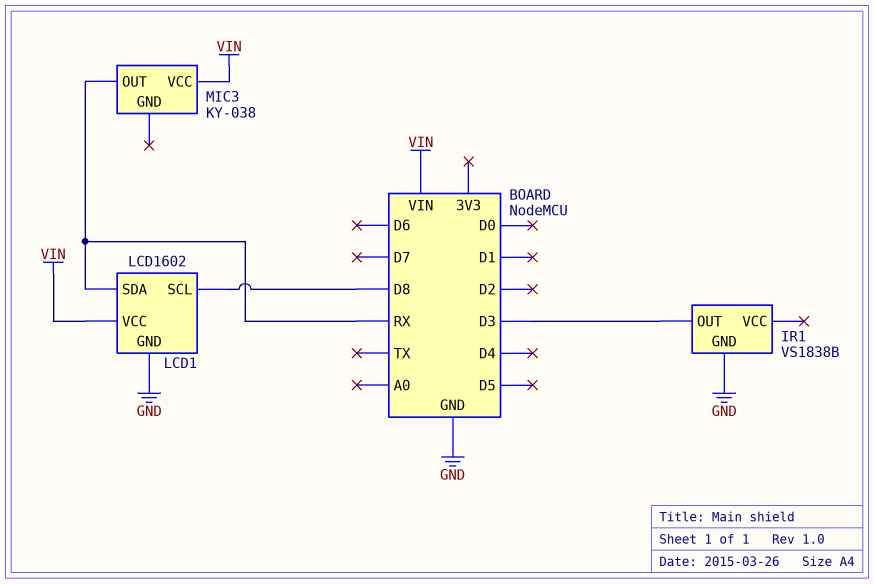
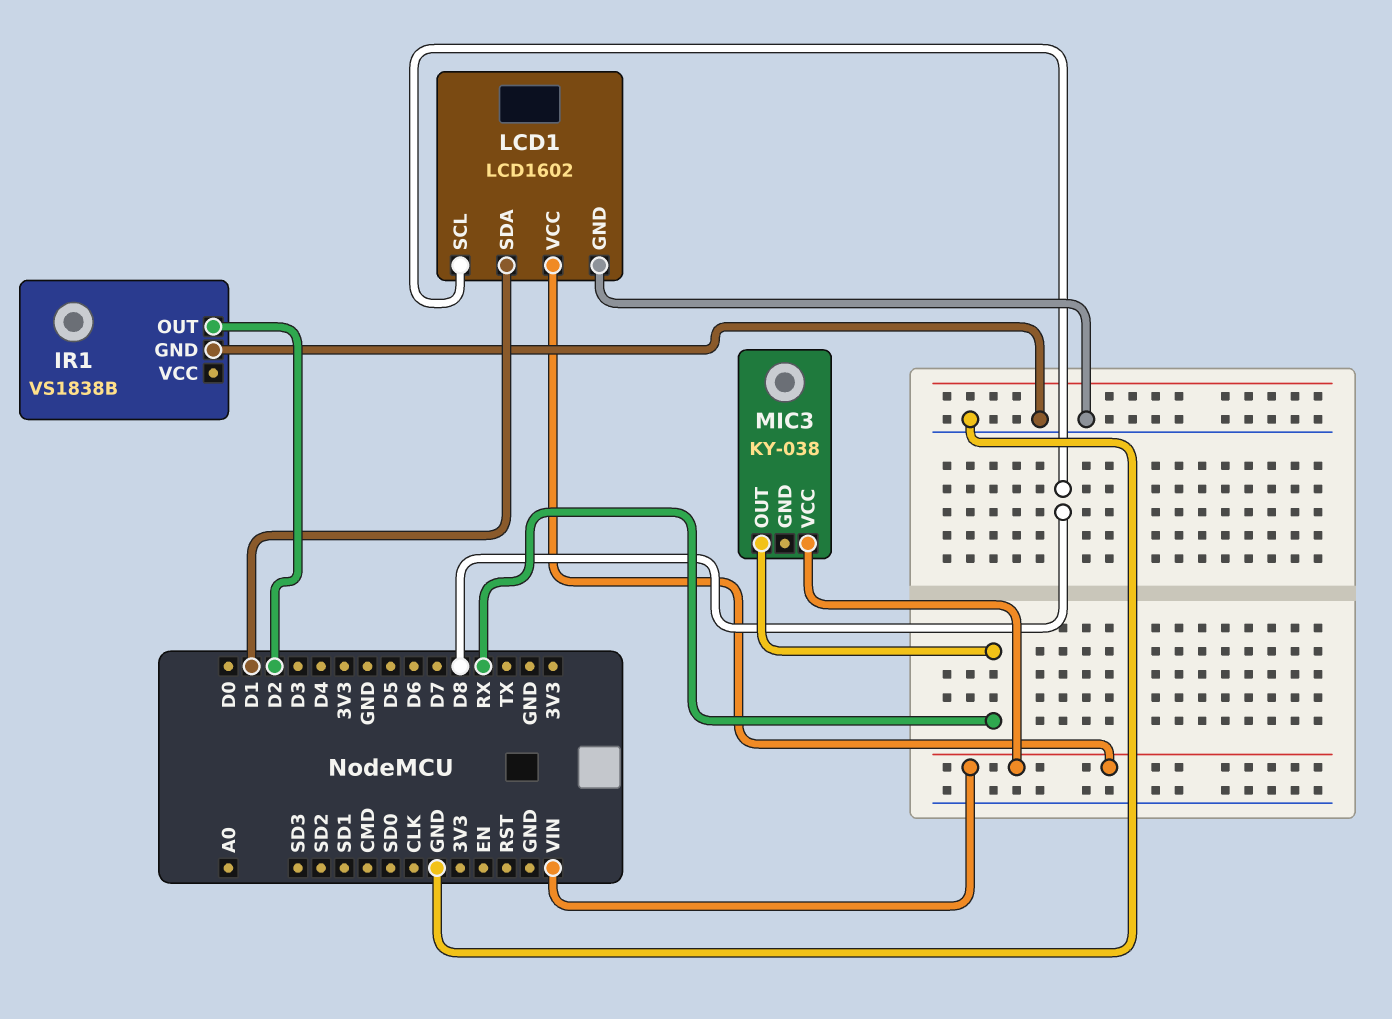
IR1 pin OUT: D3 -> D2
LCD1 pin SDA: RX -> D1

